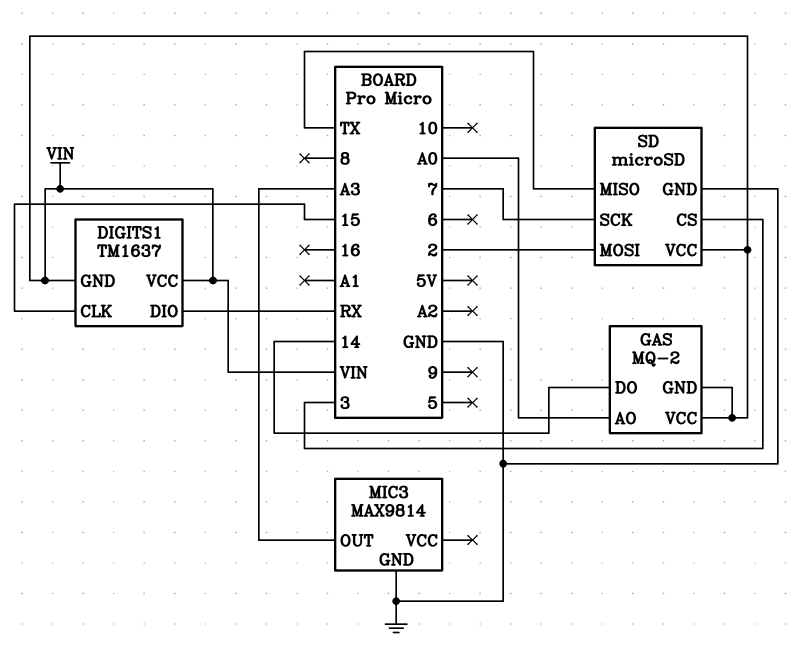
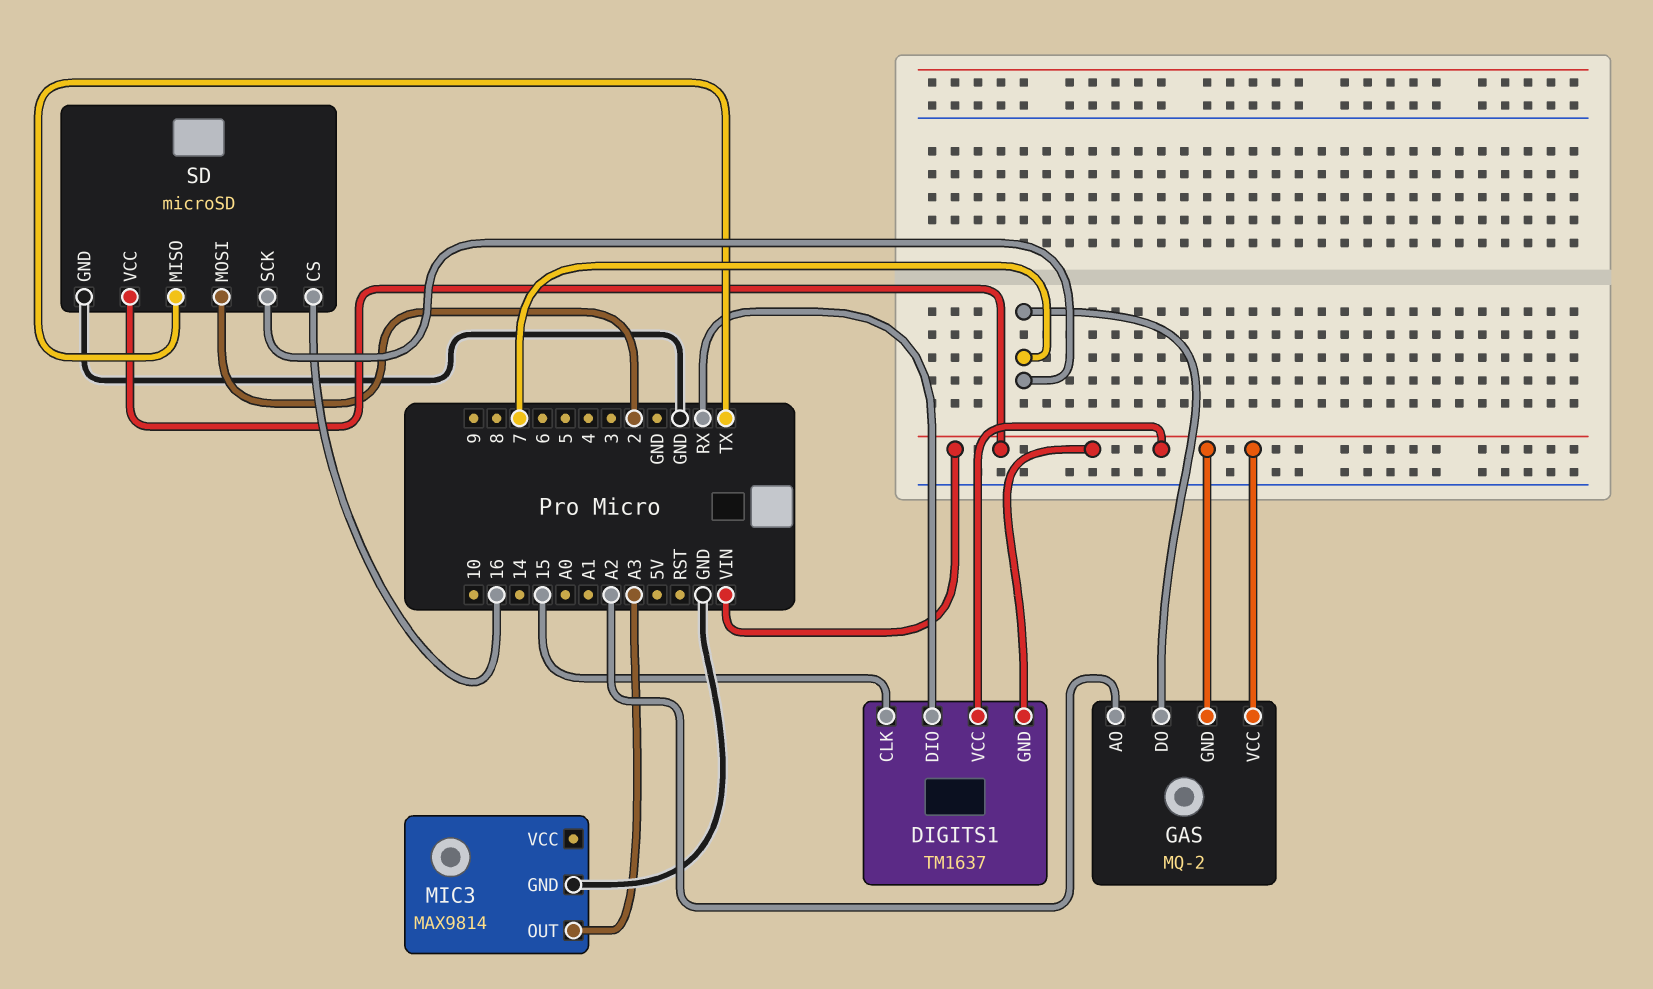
GAS pin AO: A0 -> A2
GAS pin DO: 14 -> 7
SD pin CS: 3 -> 16

